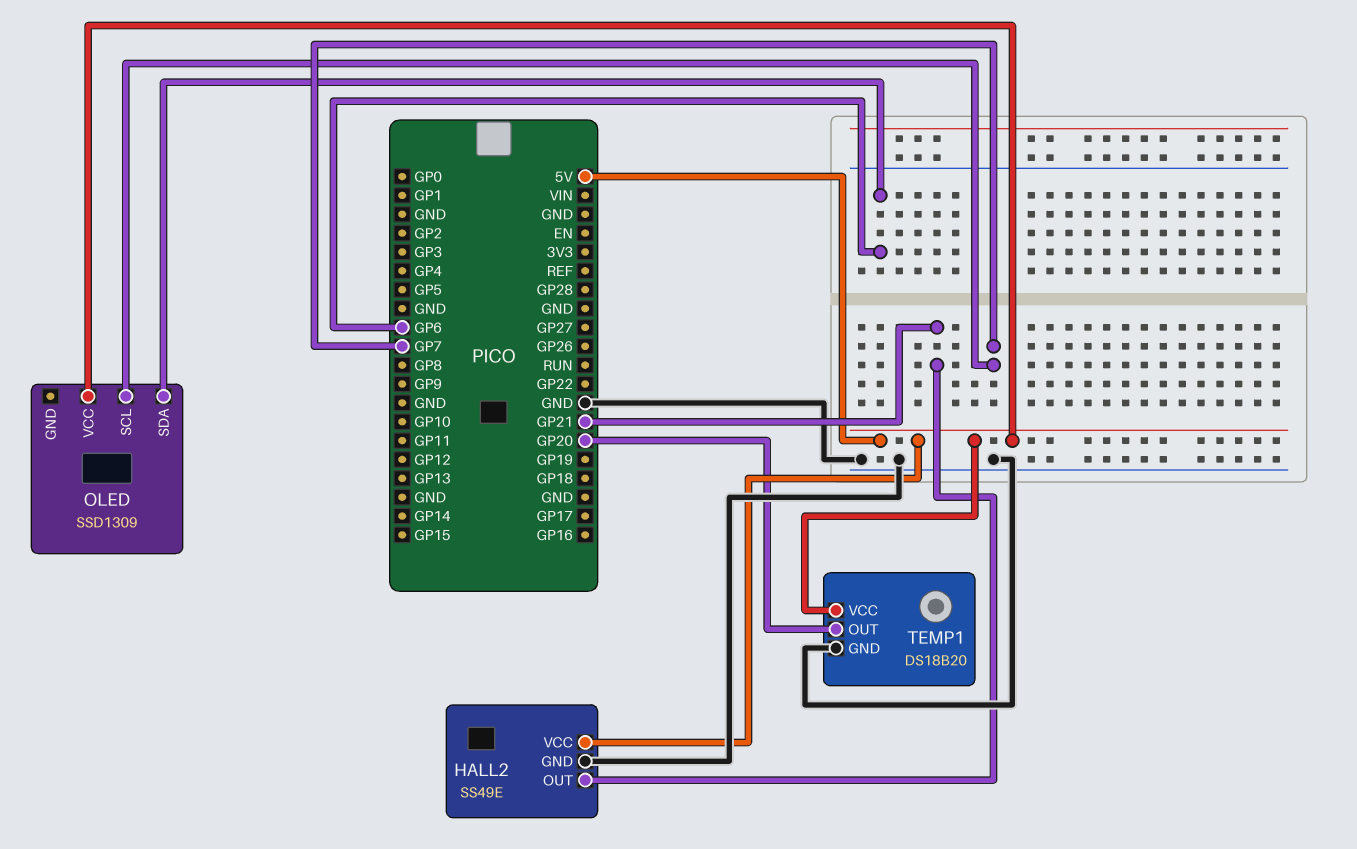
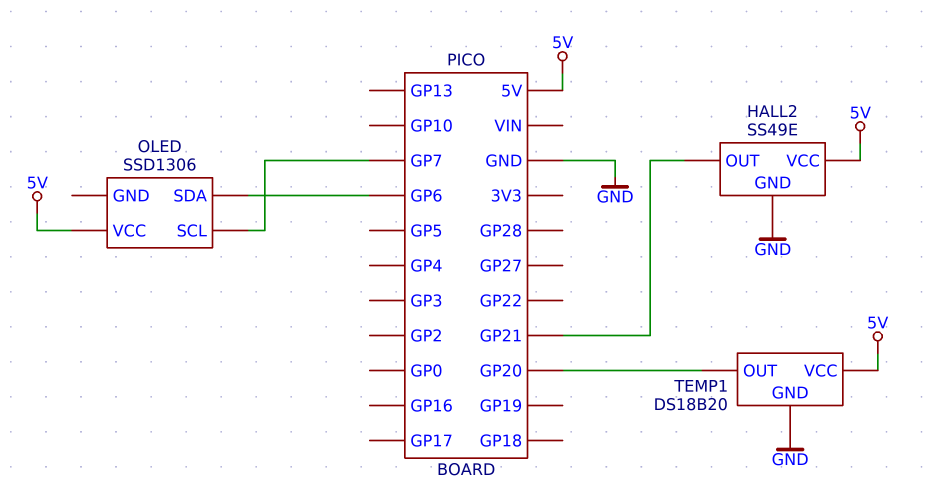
OLED: SSD1309 -> SSD1306

